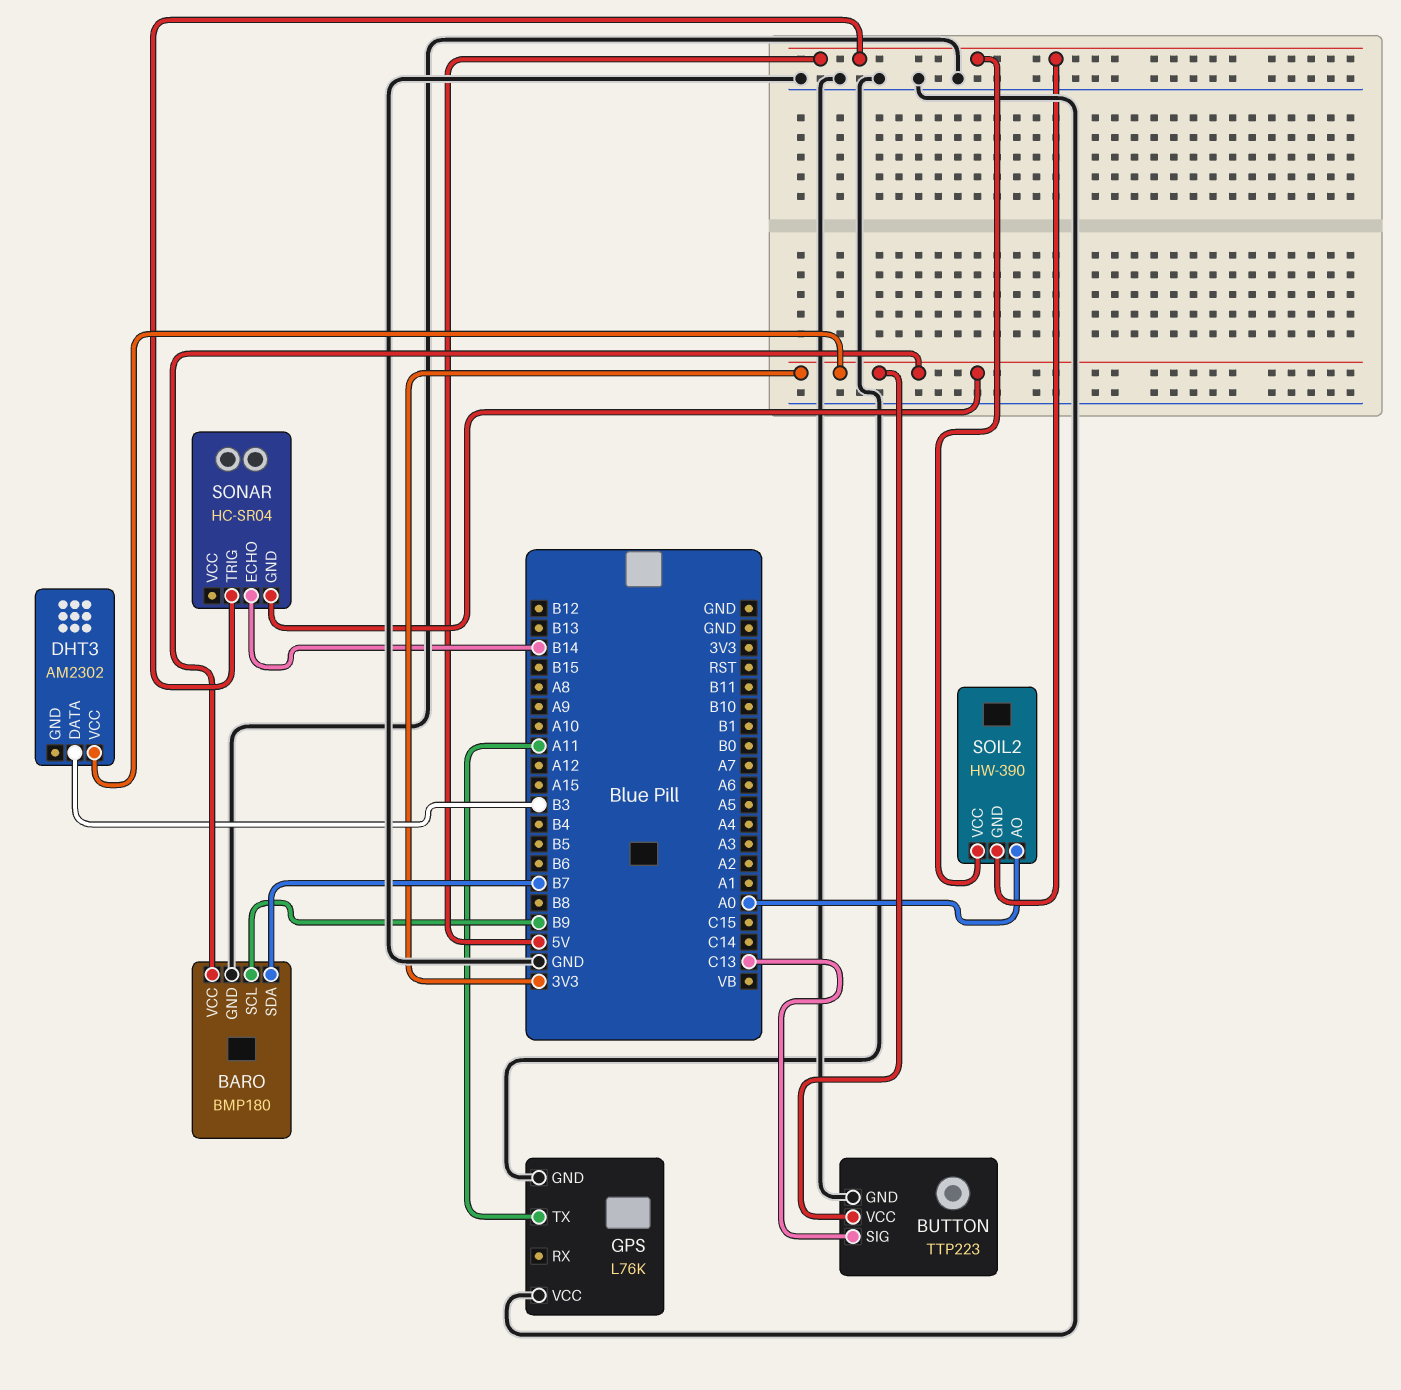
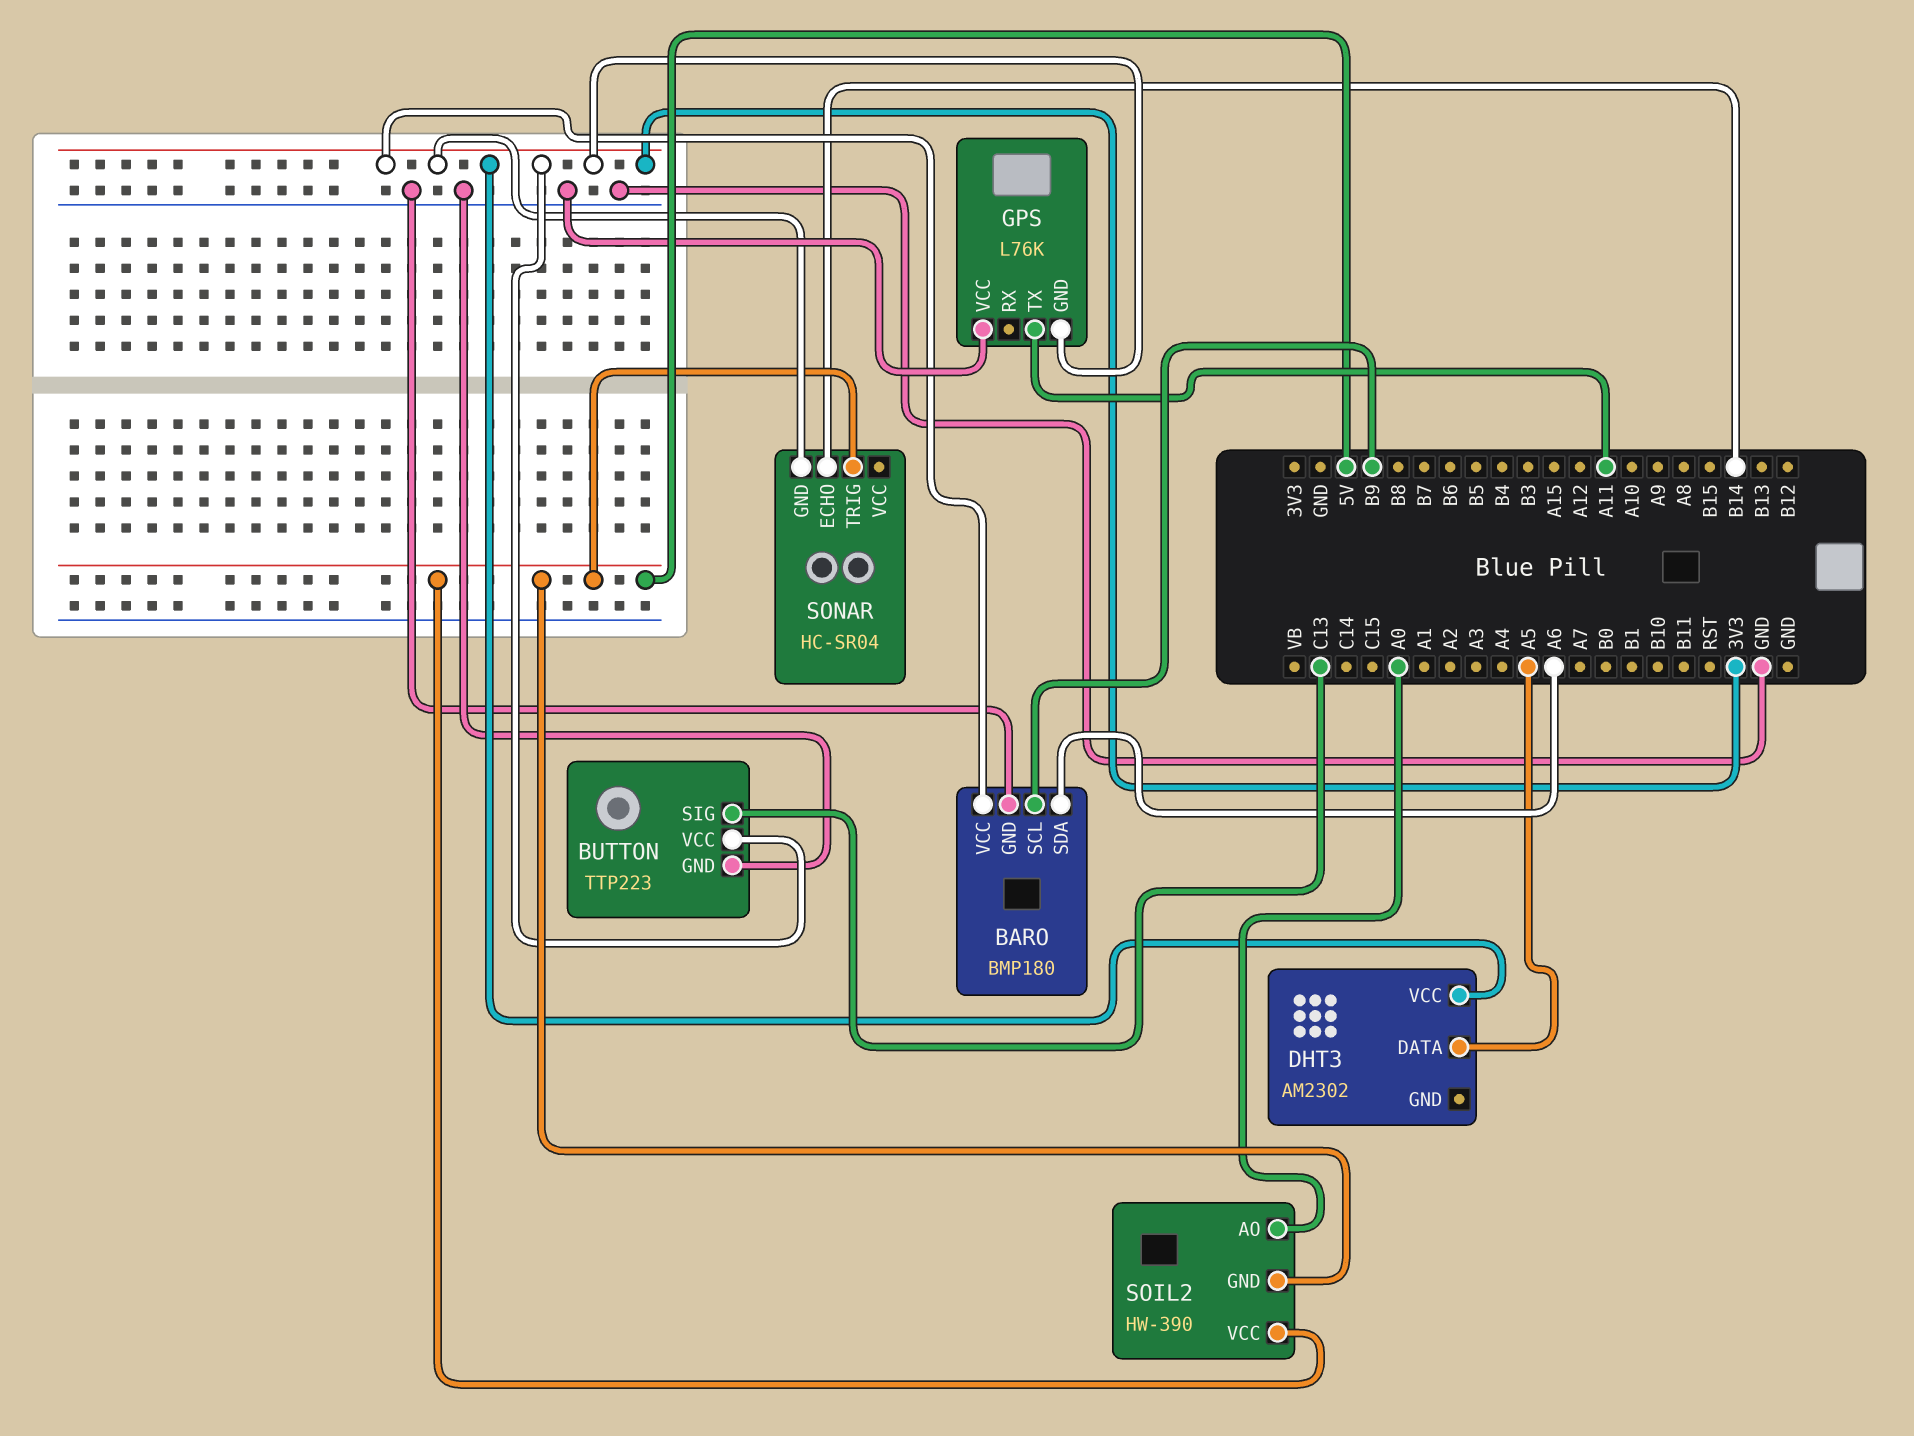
BARO pin SDA: B7 -> A6
DHT3 pin DATA: B3 -> A5
GPS pin GND: GND -> 3V3

